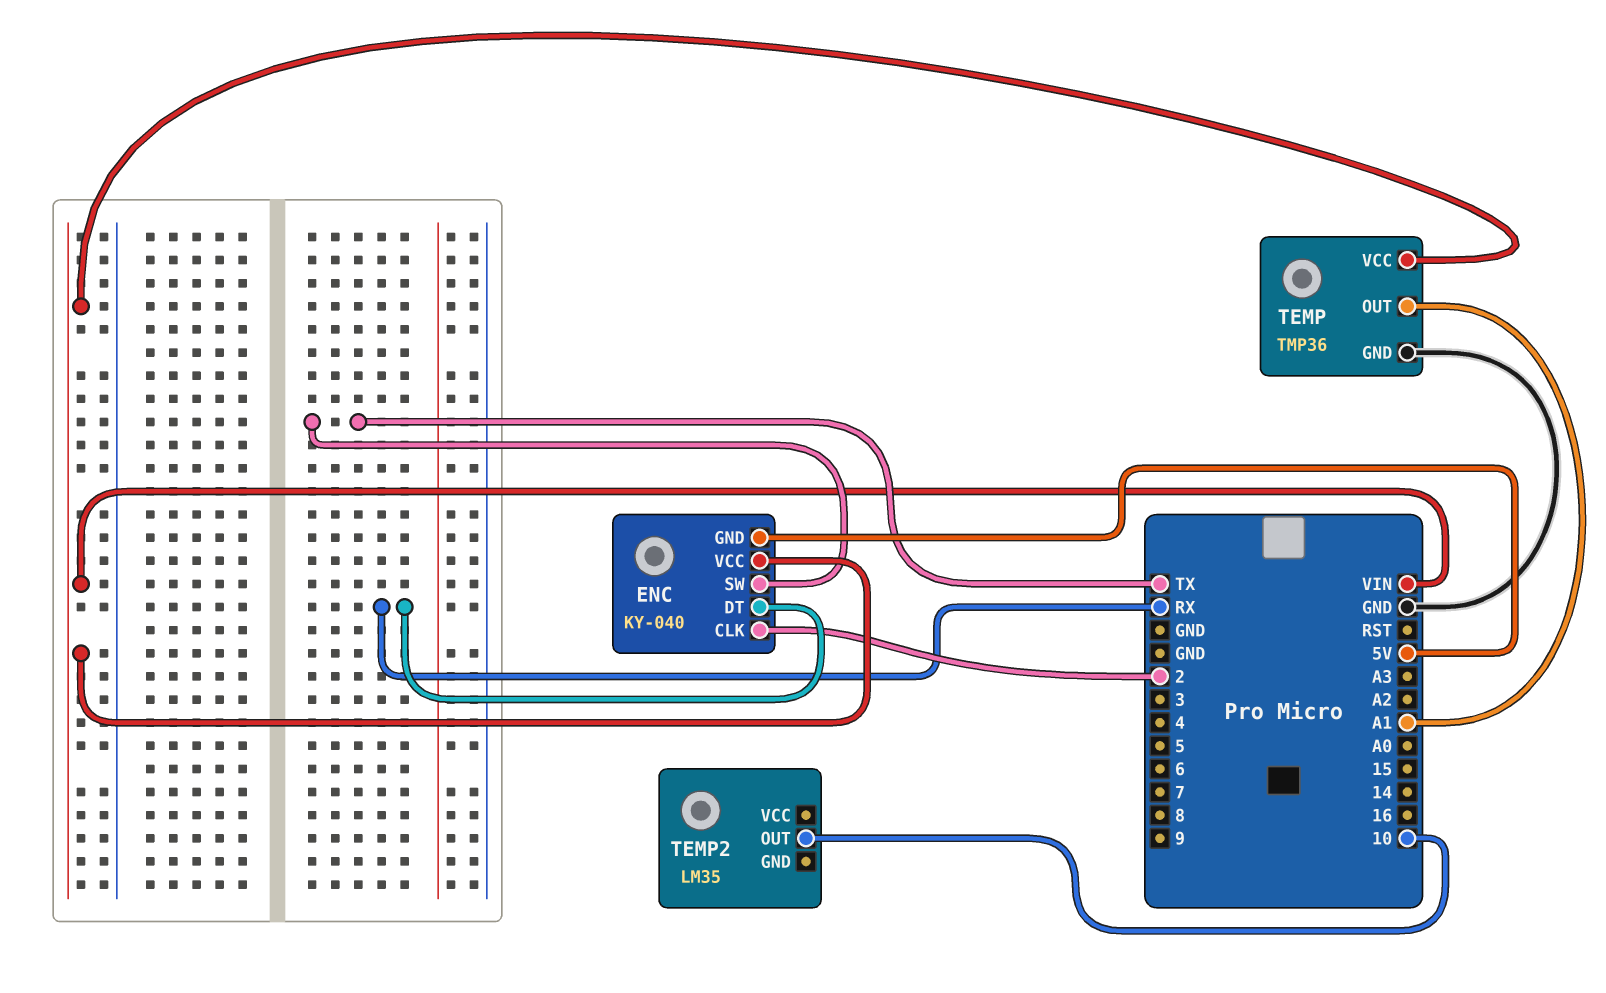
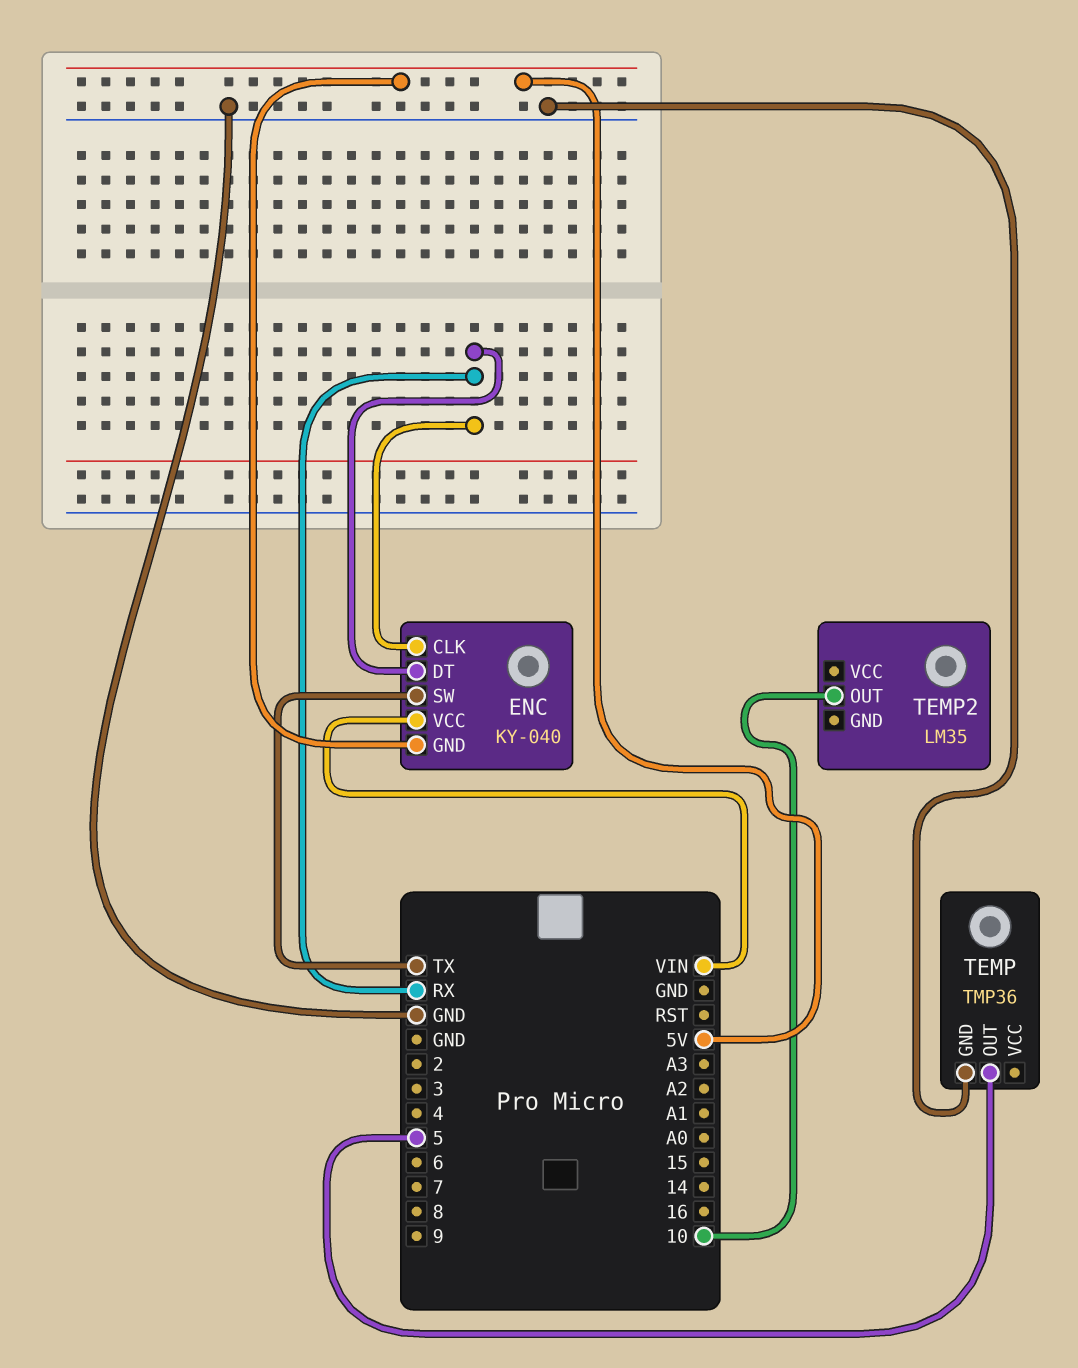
ENC pin CLK: 2 -> RX
TEMP pin OUT: A1 -> 5
TEMP pin VCC: VIN -> none

